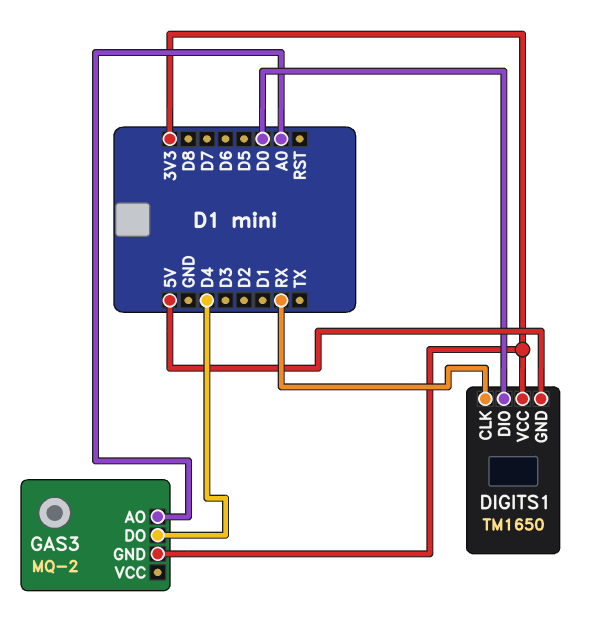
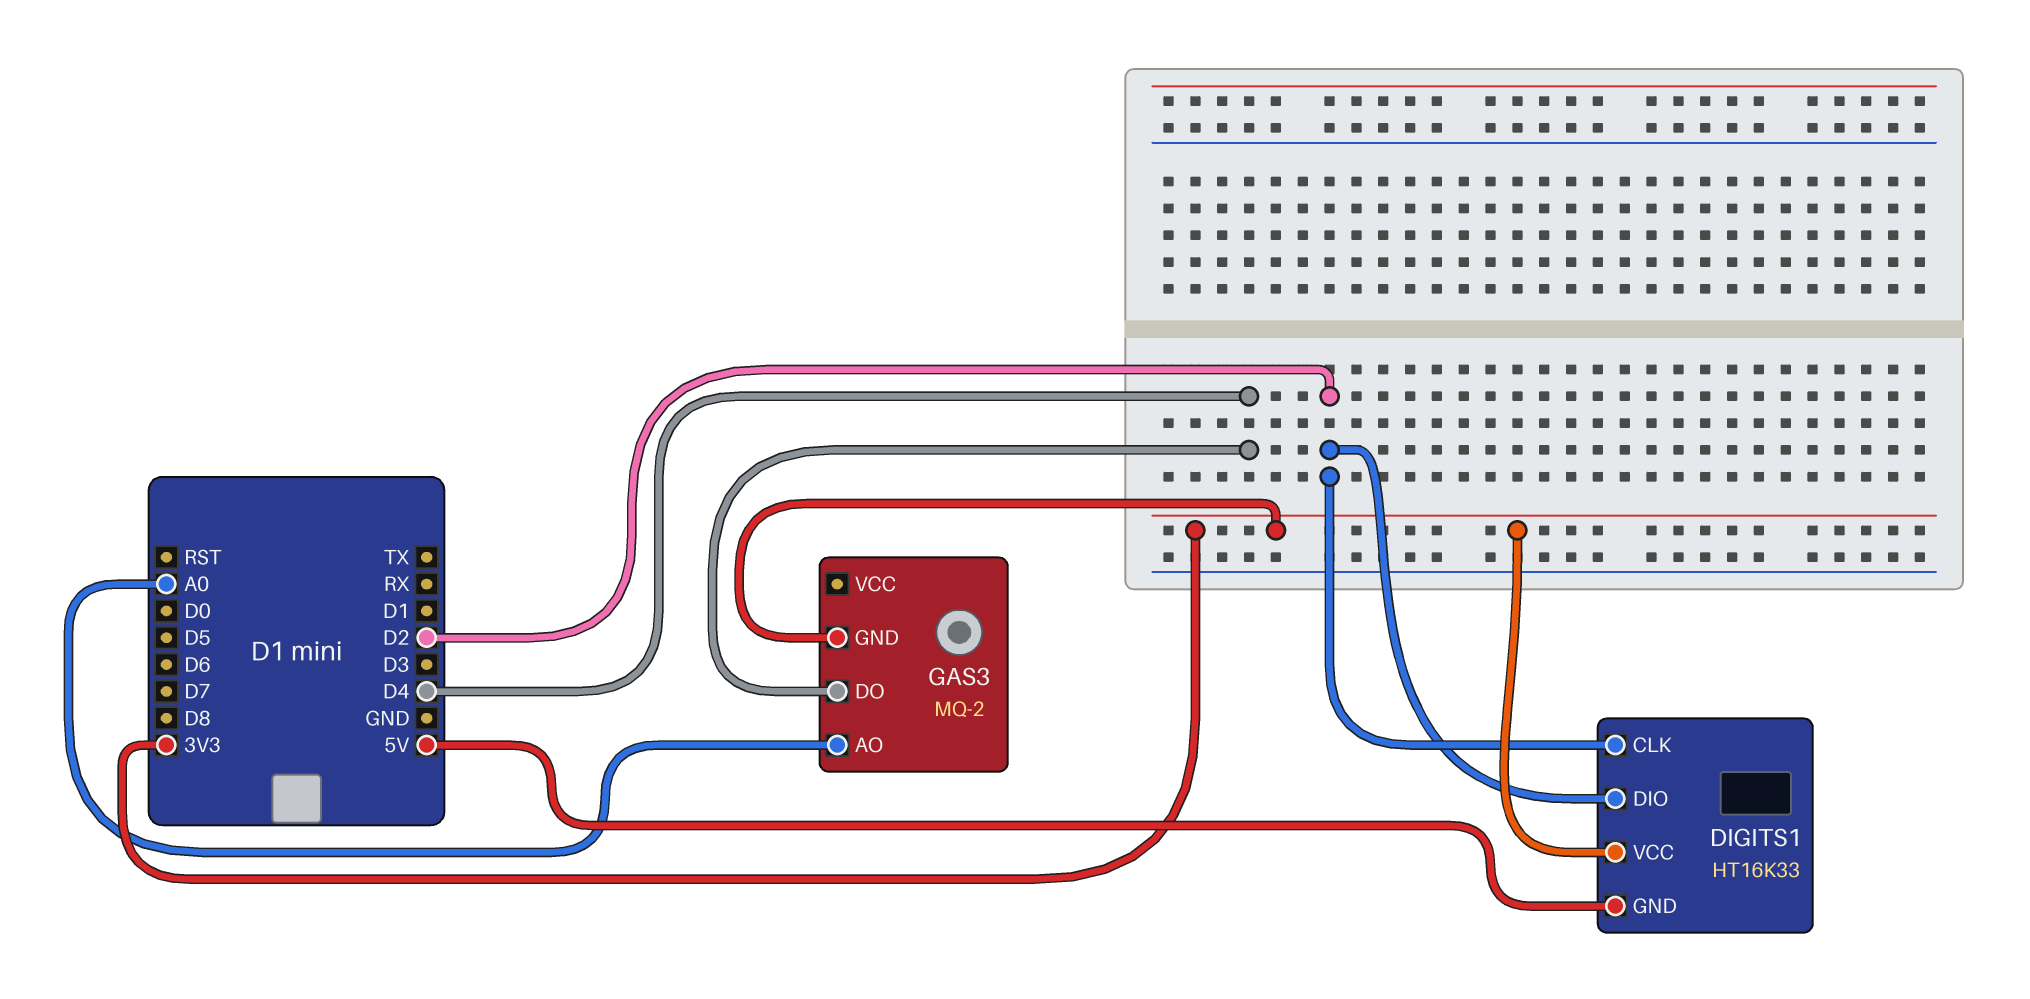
DIGITS1: TM1650 -> HT16K33
DIGITS1 pin CLK: RX -> D2
DIGITS1 pin DIO: D0 -> D2

